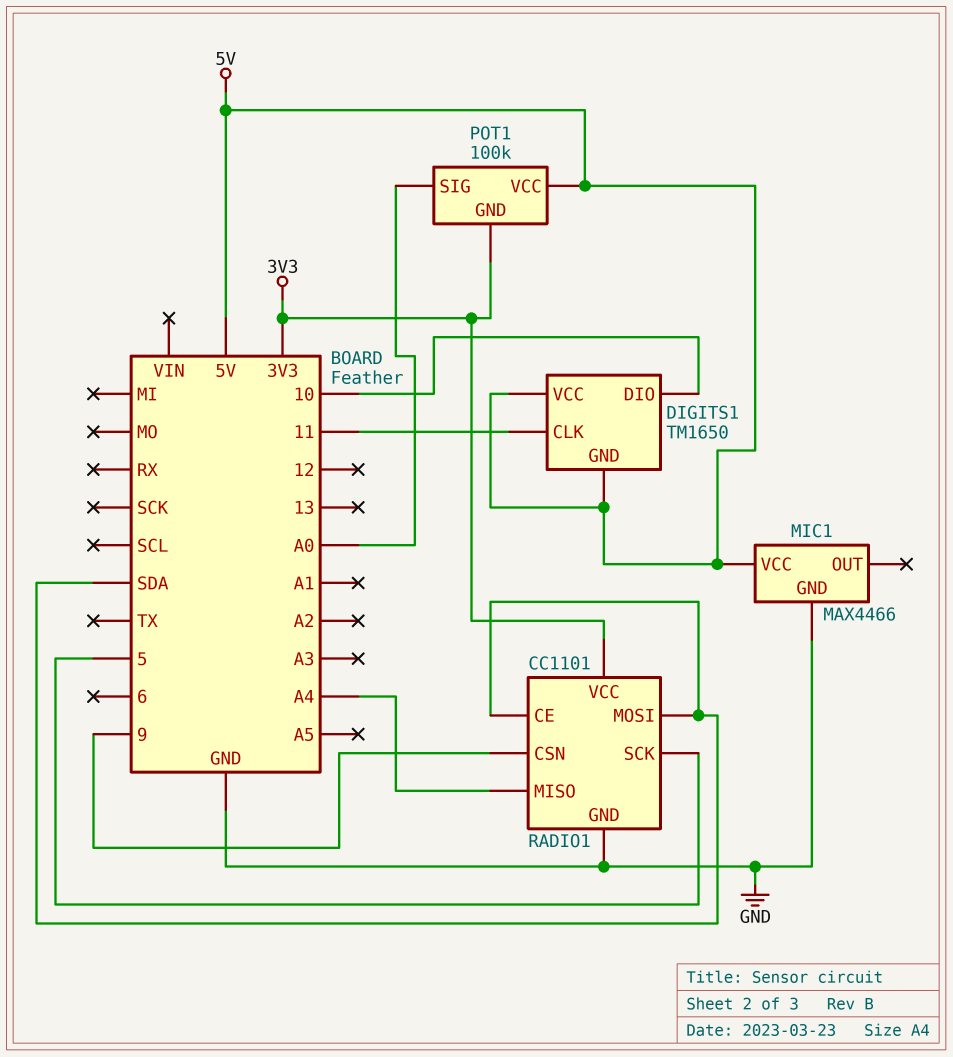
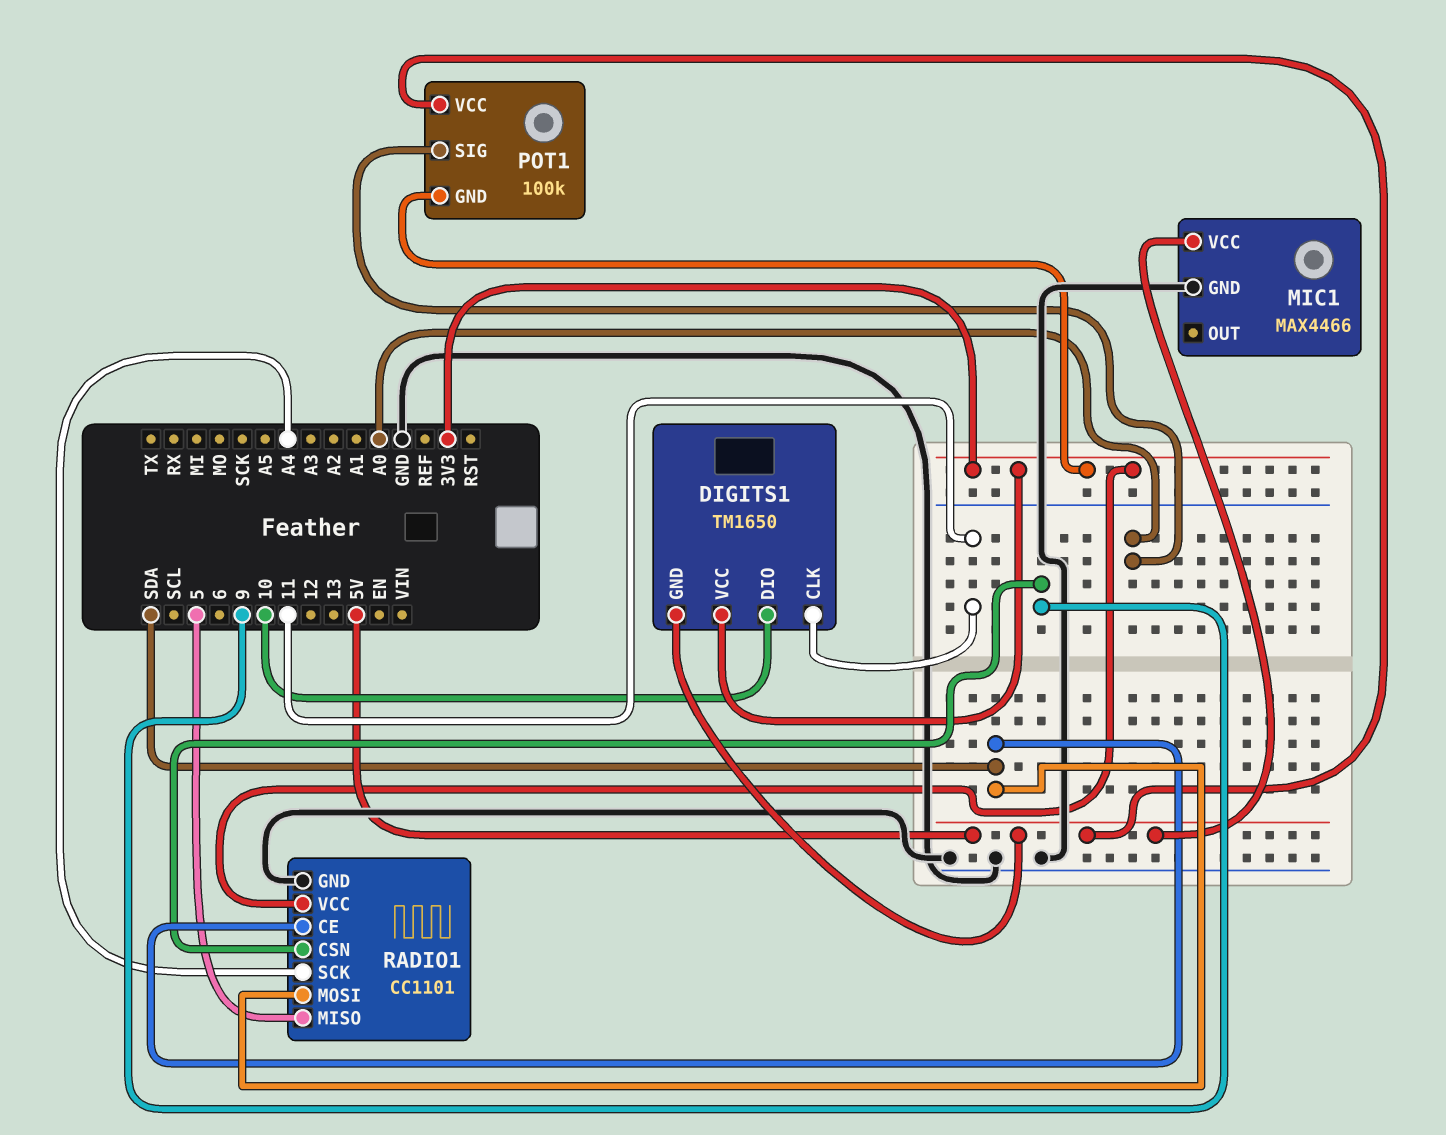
DIGITS1 pin VCC: 5V -> 3V3
RADIO1 pin MISO: A4 -> 5
RADIO1 pin SCK: 5 -> A4

